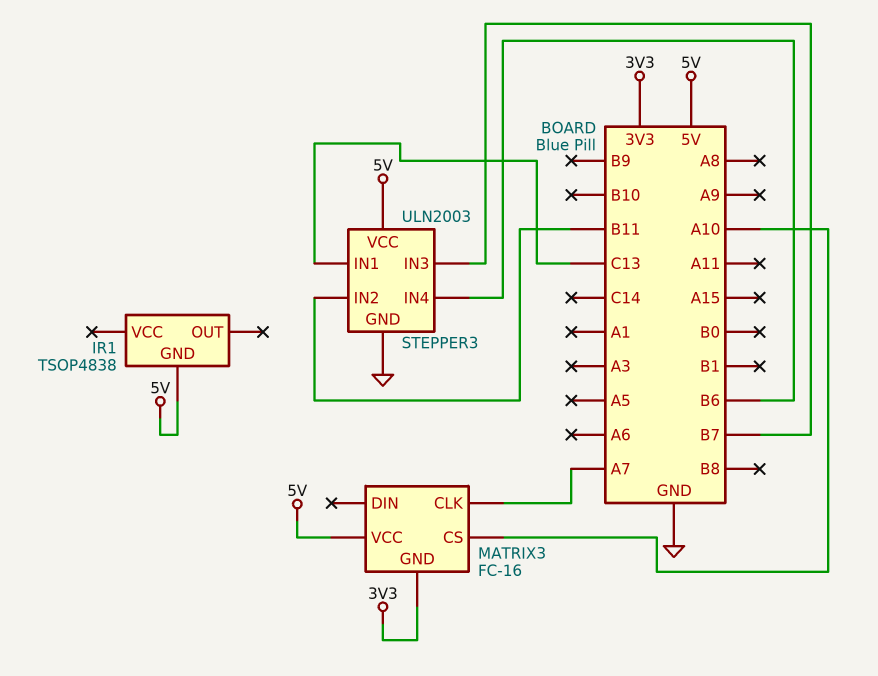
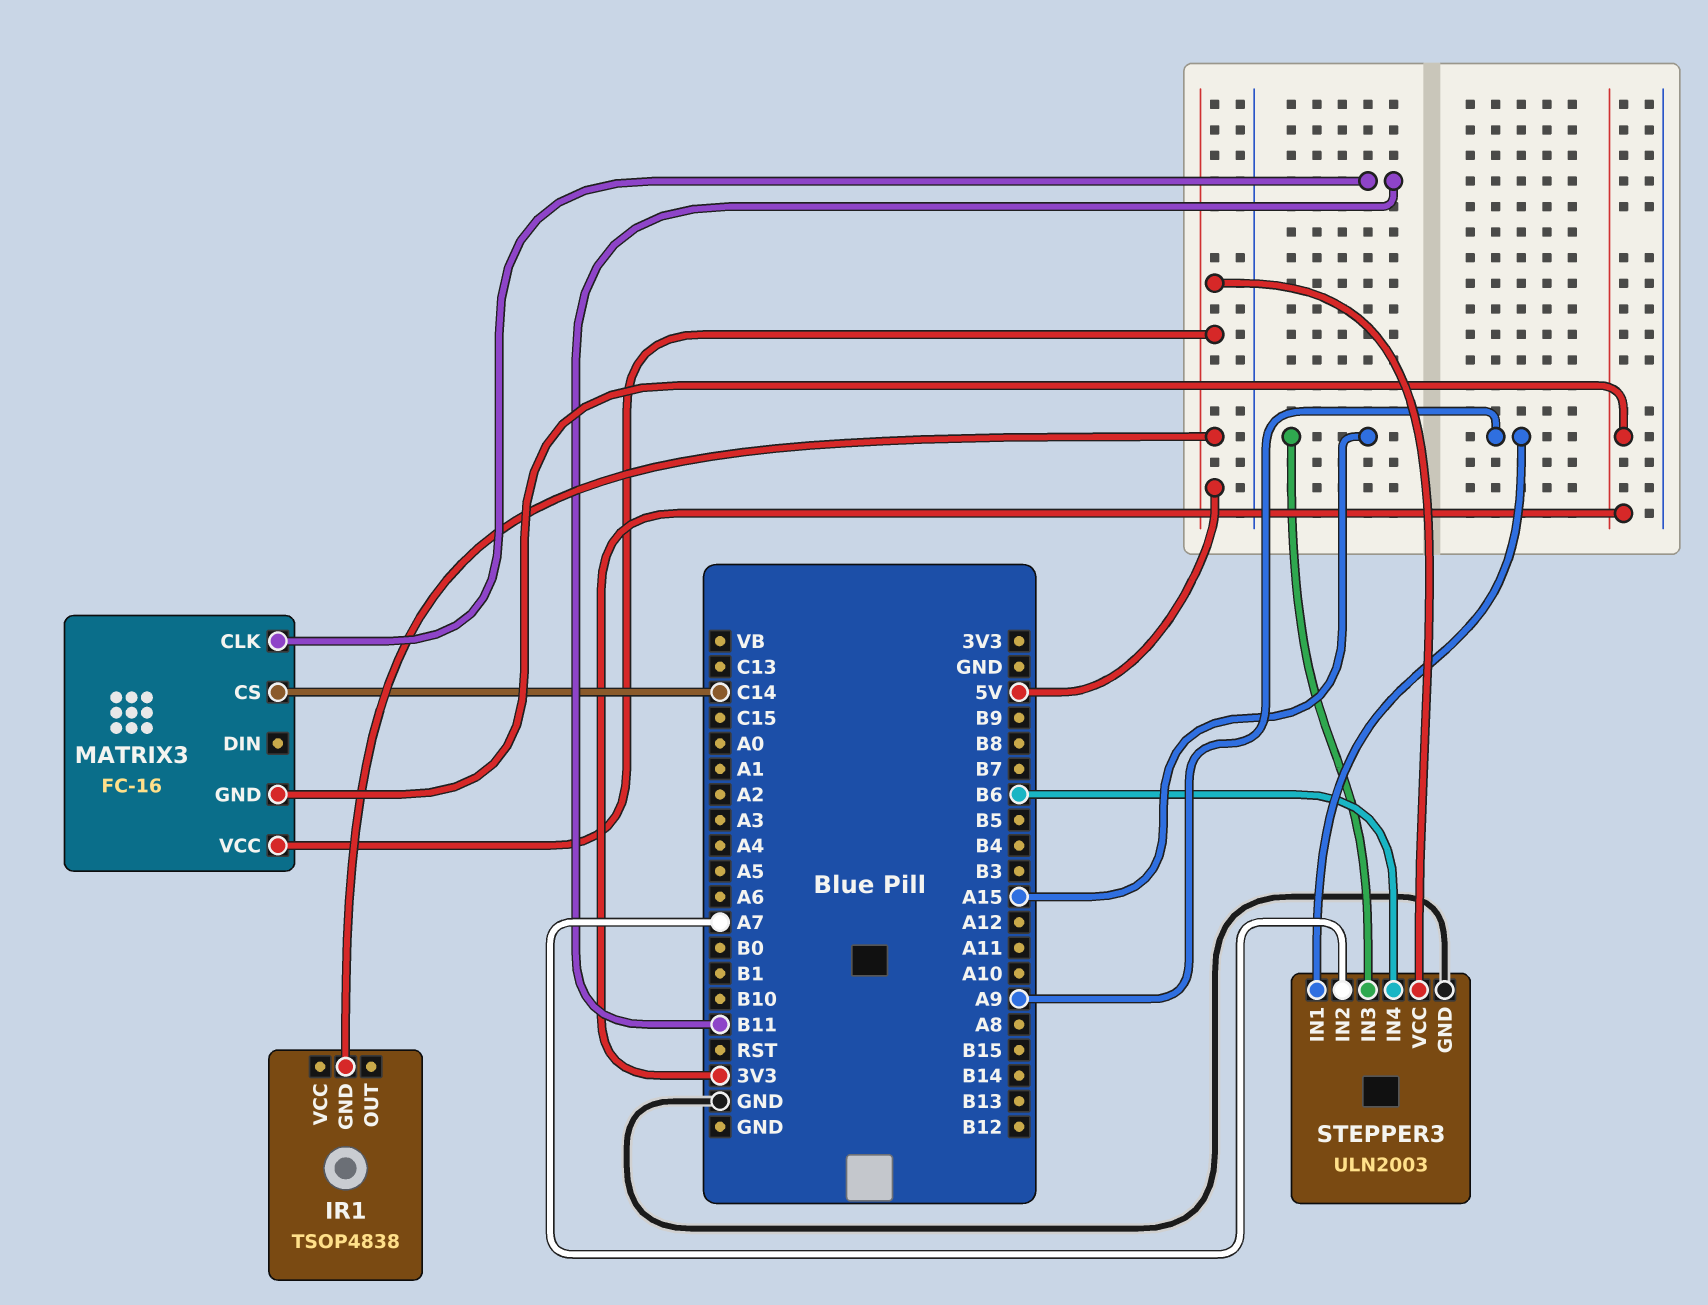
MATRIX3 pin CLK: A7 -> B11
MATRIX3 pin CS: A10 -> C14
STEPPER3 pin IN1: C13 -> A9
STEPPER3 pin IN2: B11 -> A7
STEPPER3 pin IN3: B7 -> A15

